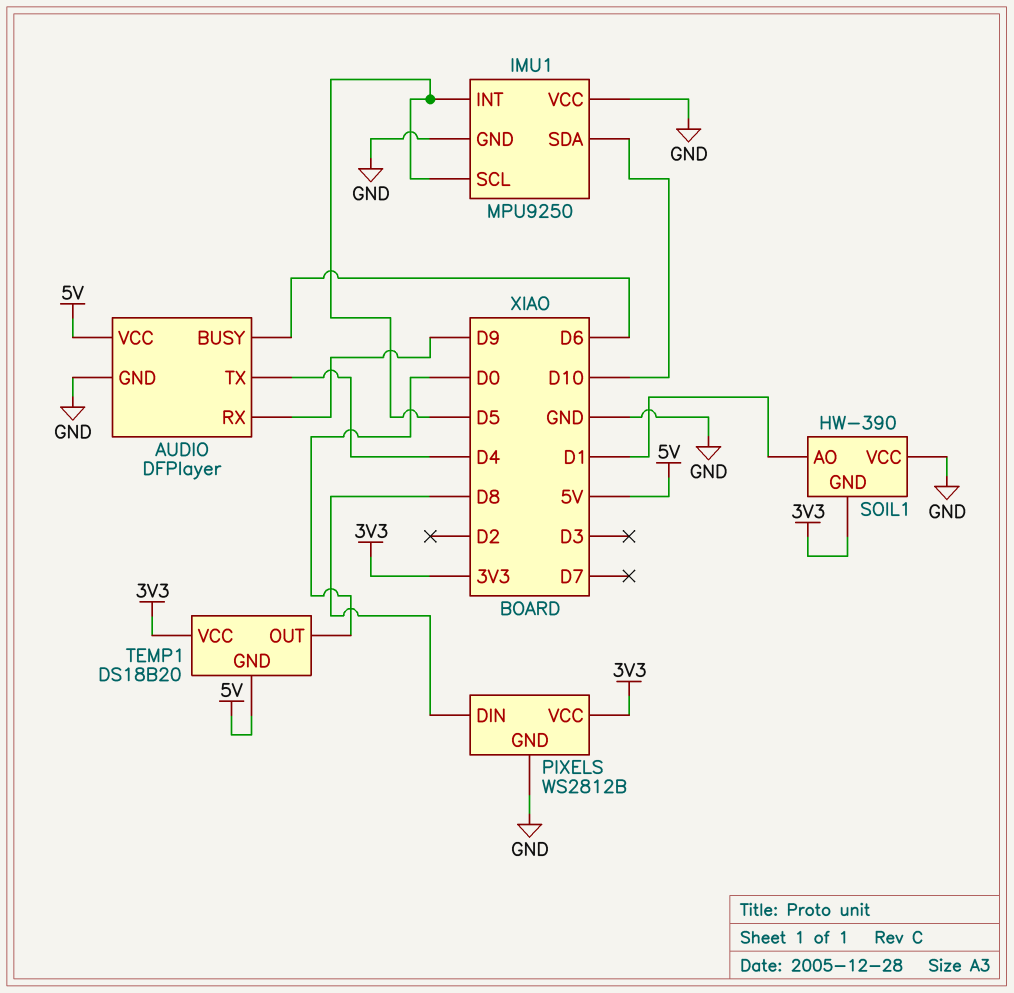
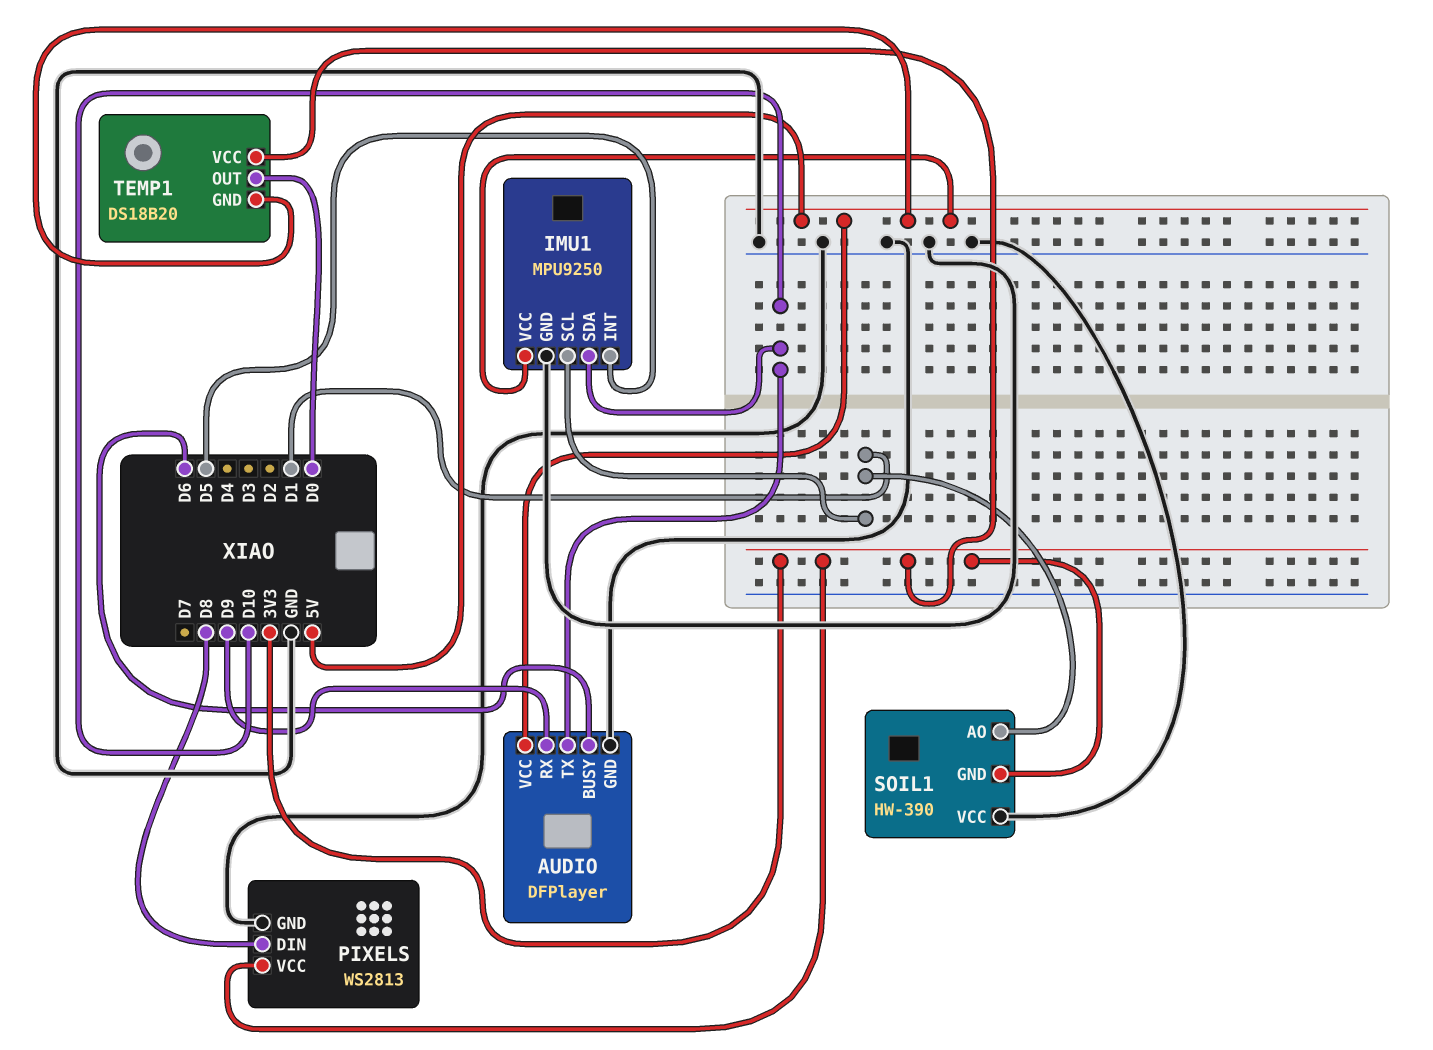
AUDIO pin TX: D4 -> D10
IMU1 pin SCL: D5 -> D1
IMU1 pin VCC: GND -> 5V
PIXELS: WS2812B -> WS2813

